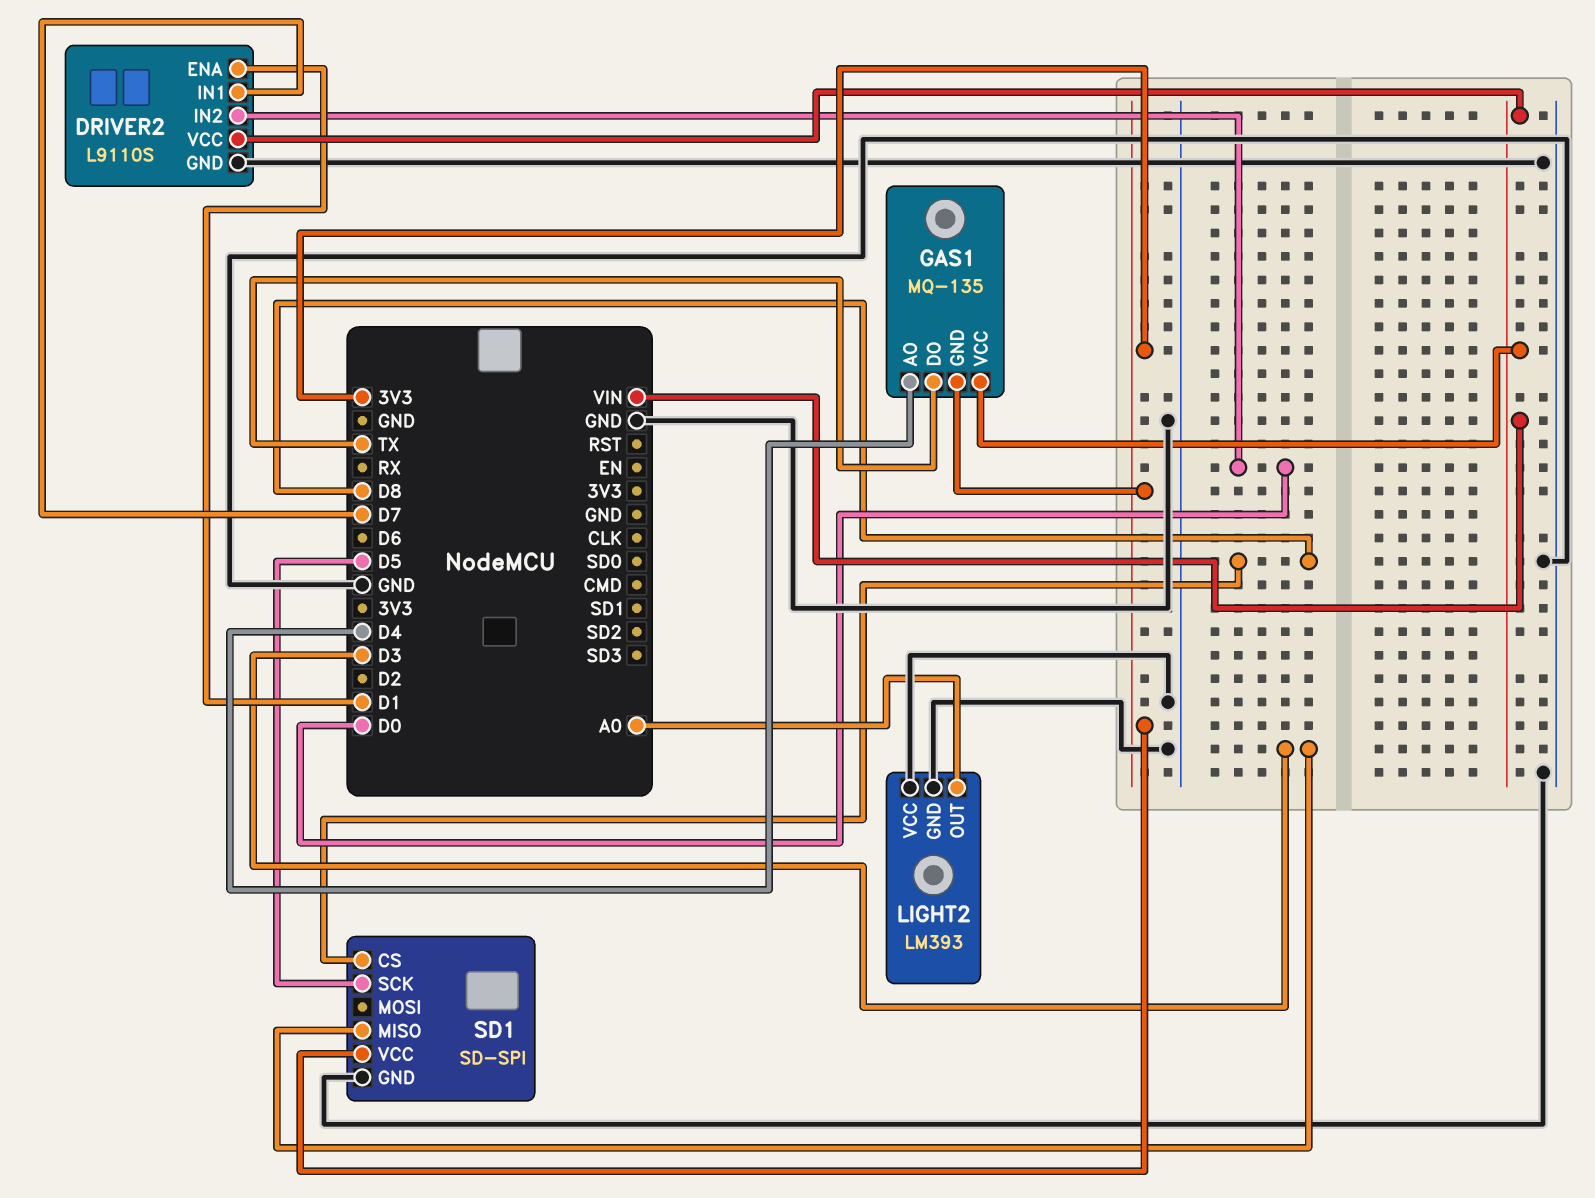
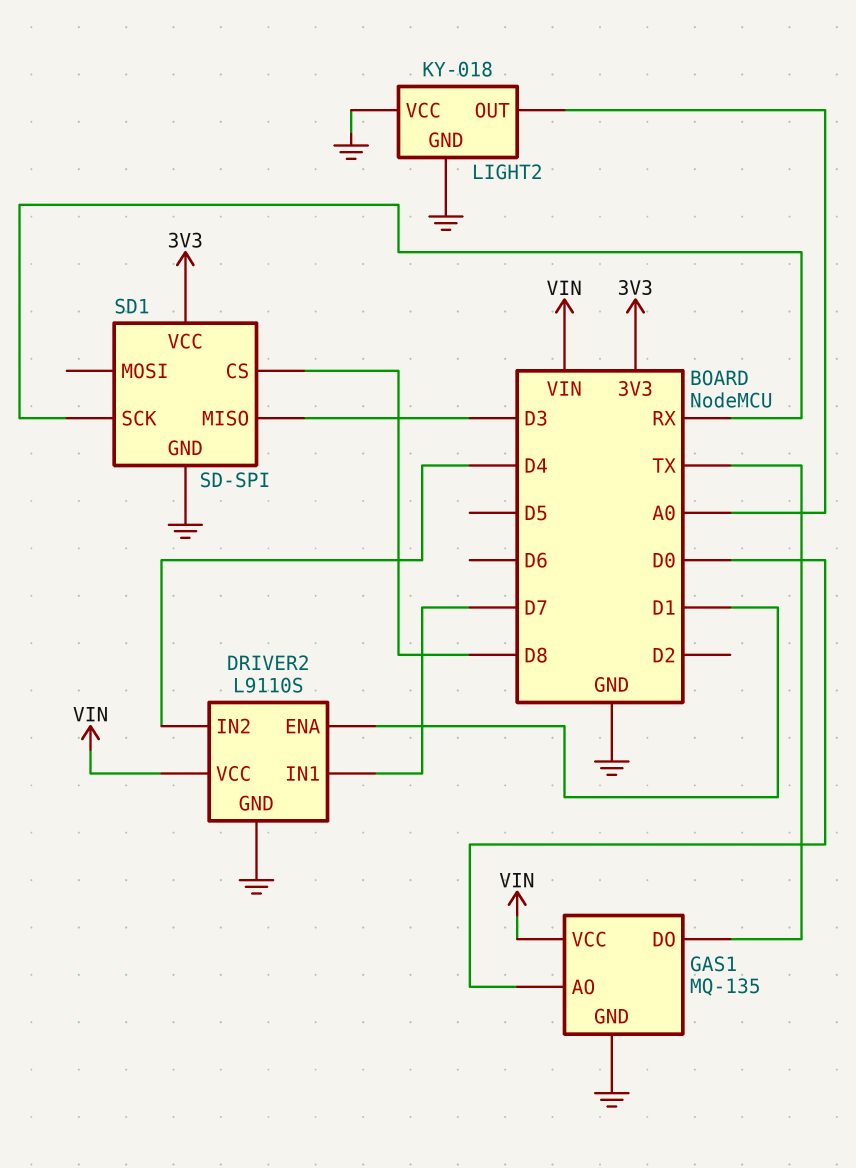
DRIVER2 pin IN2: D0 -> D4
GAS1 pin AO: D4 -> D0
GAS1 pin GND: 3V3 -> GND
LIGHT2: LM393 -> KY-018
SD1 pin SCK: D5 -> RX

